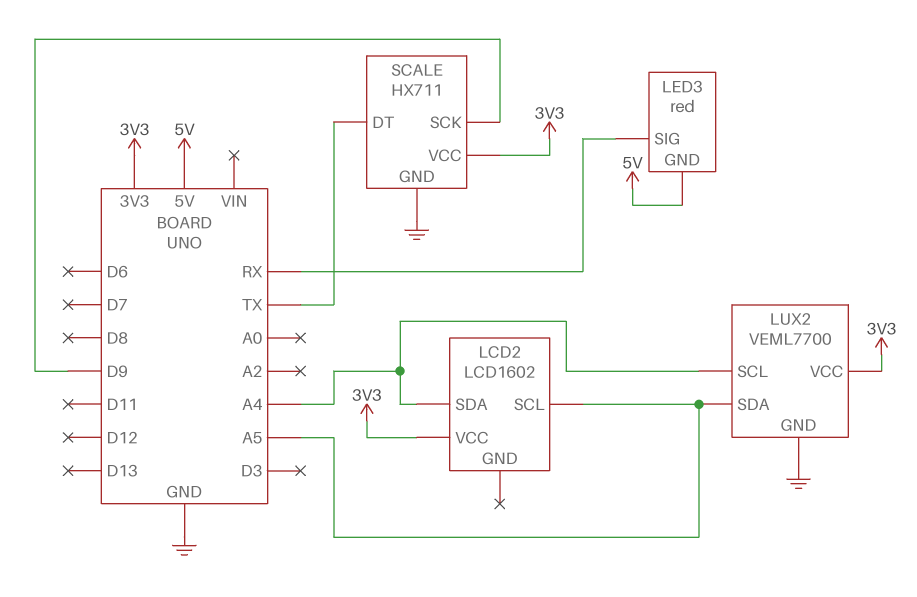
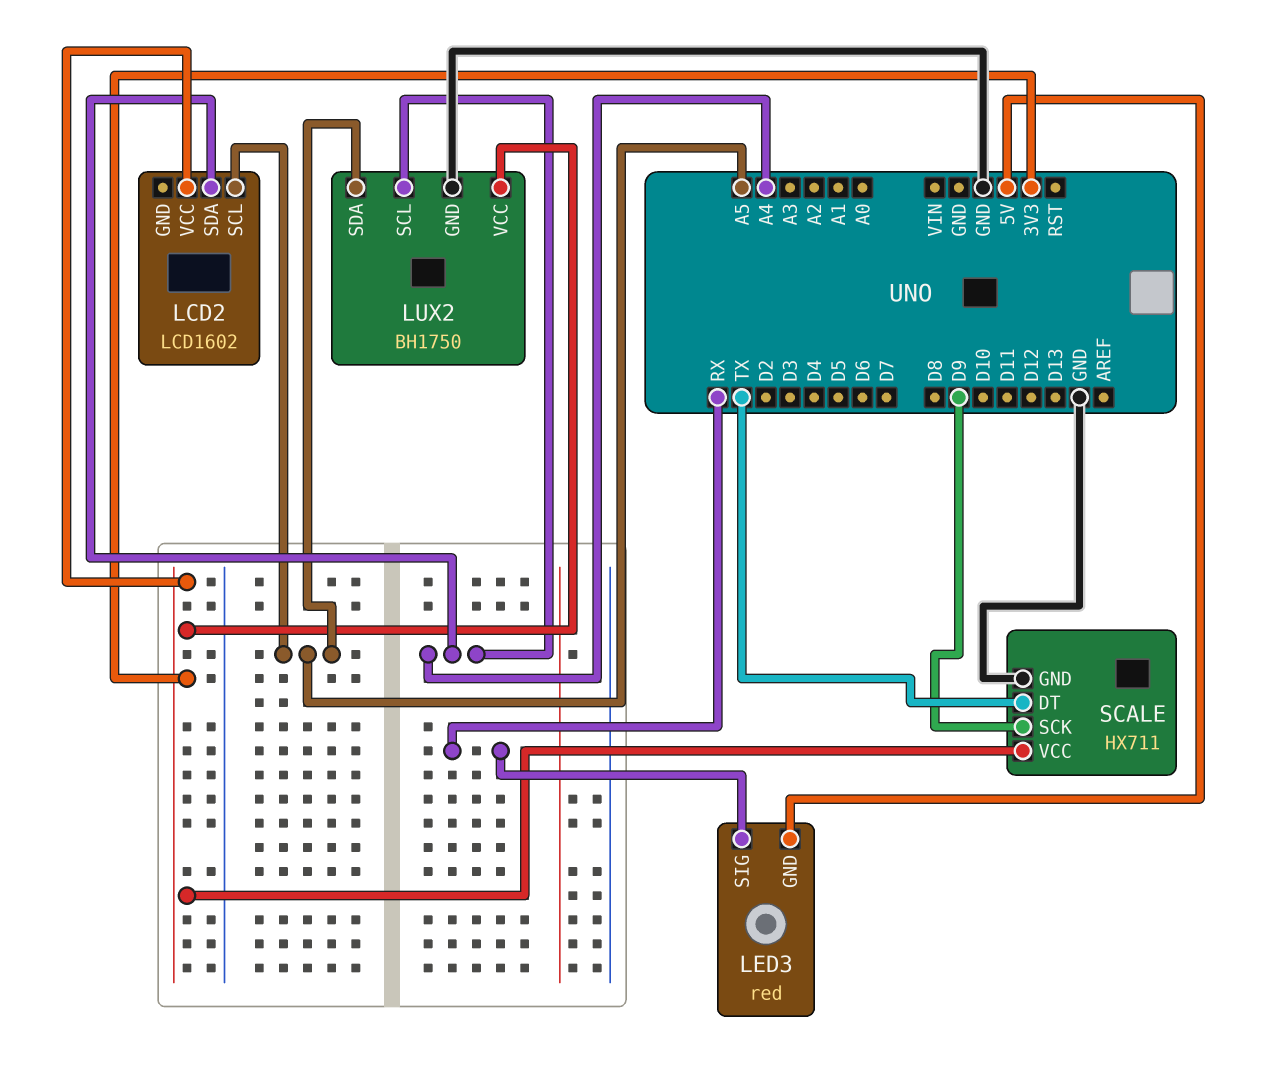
LUX2: VEML7700 -> BH1750

